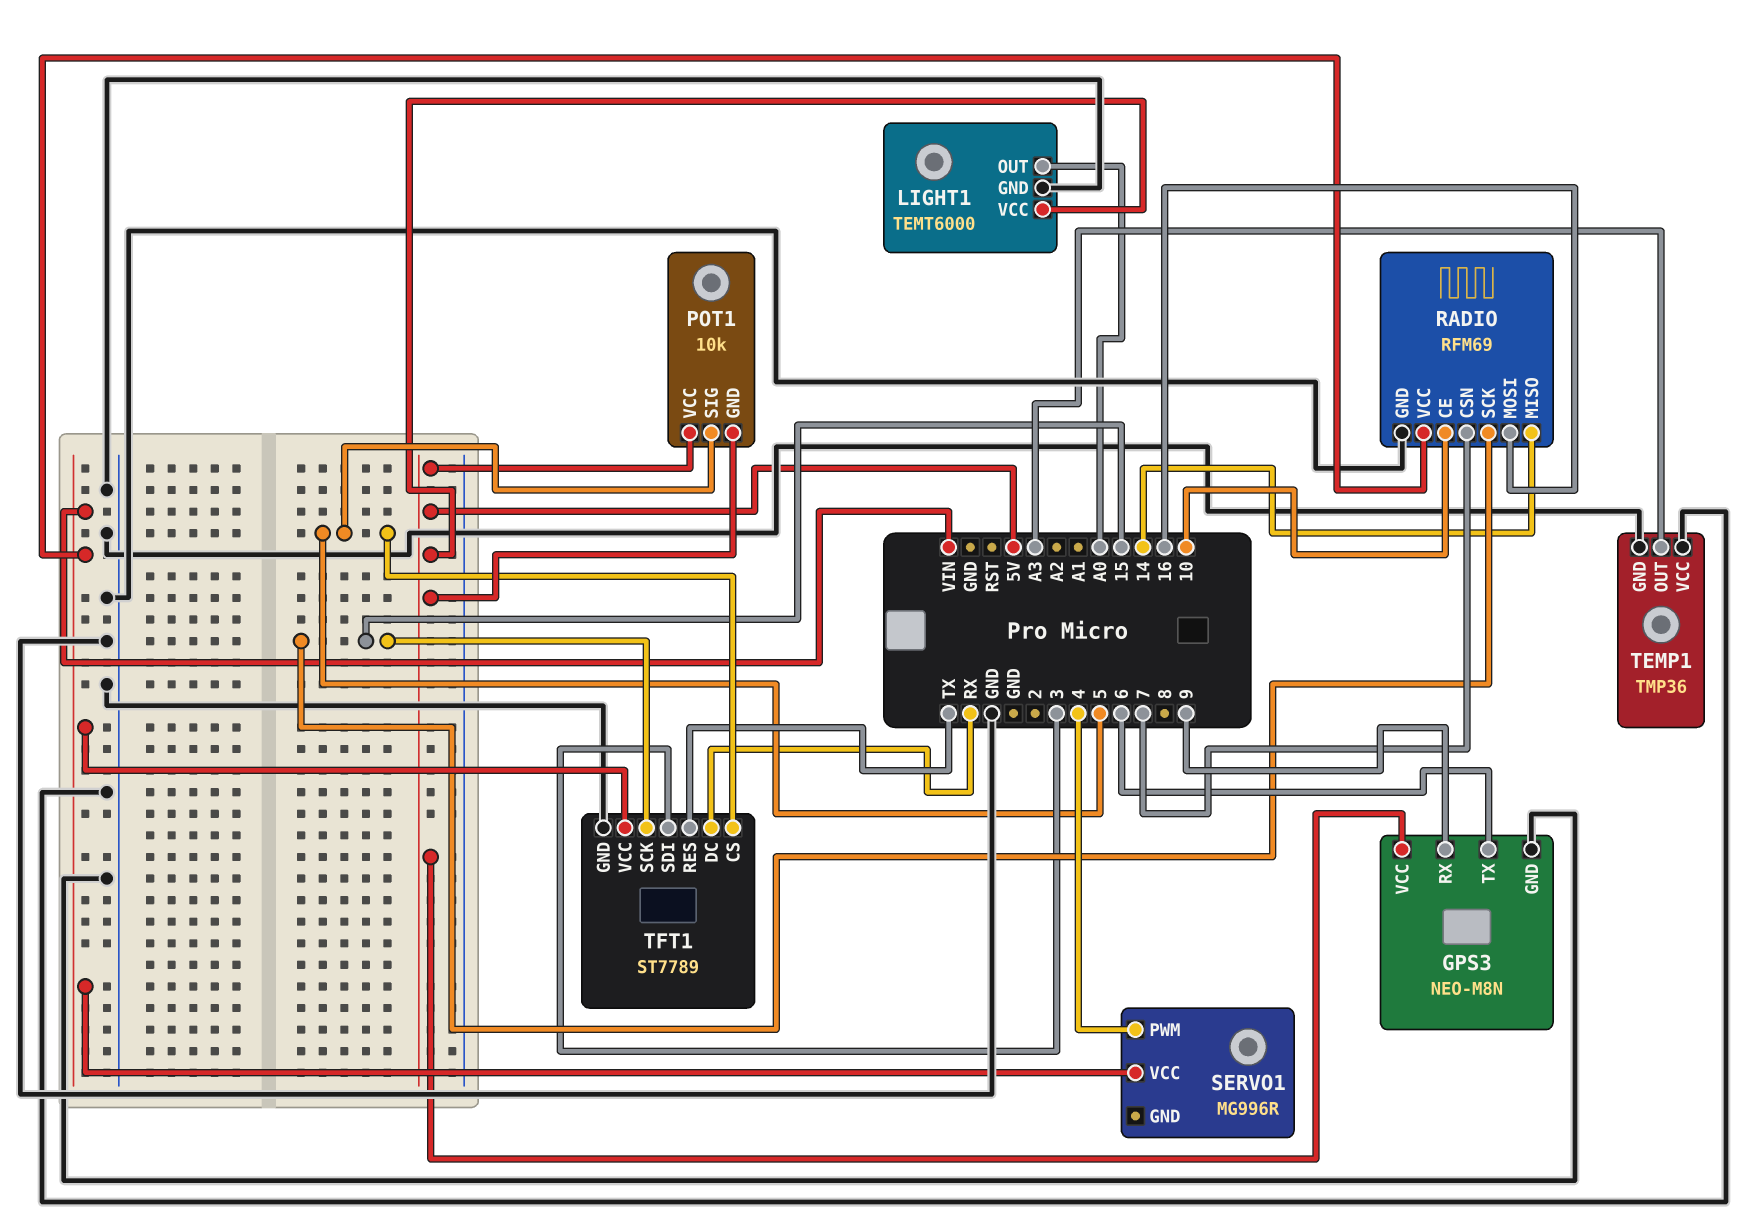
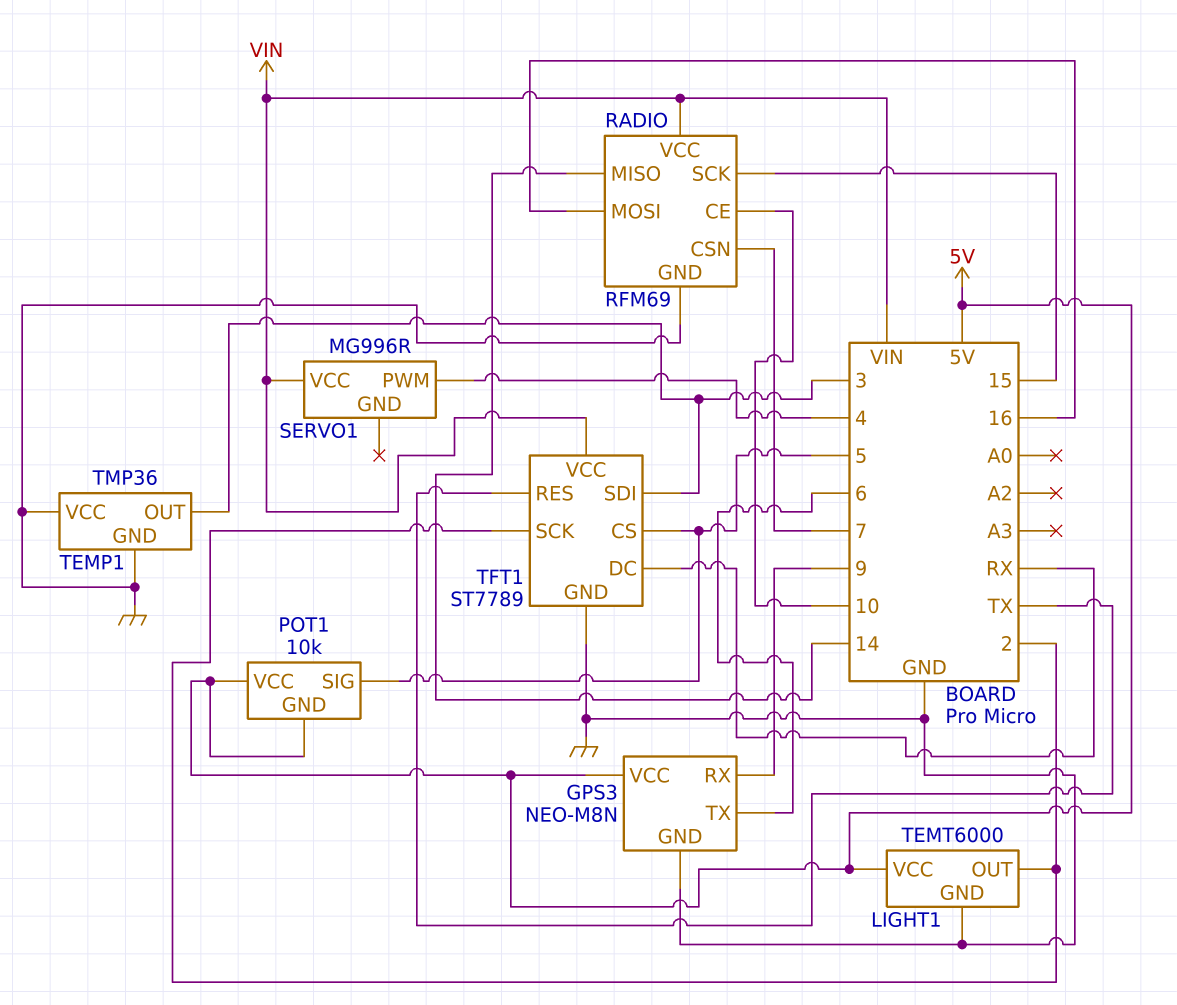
LIGHT1 pin OUT: A0 -> 2
TEMP1 pin OUT: A3 -> 3
TFT1 pin SCK: 15 -> 2

